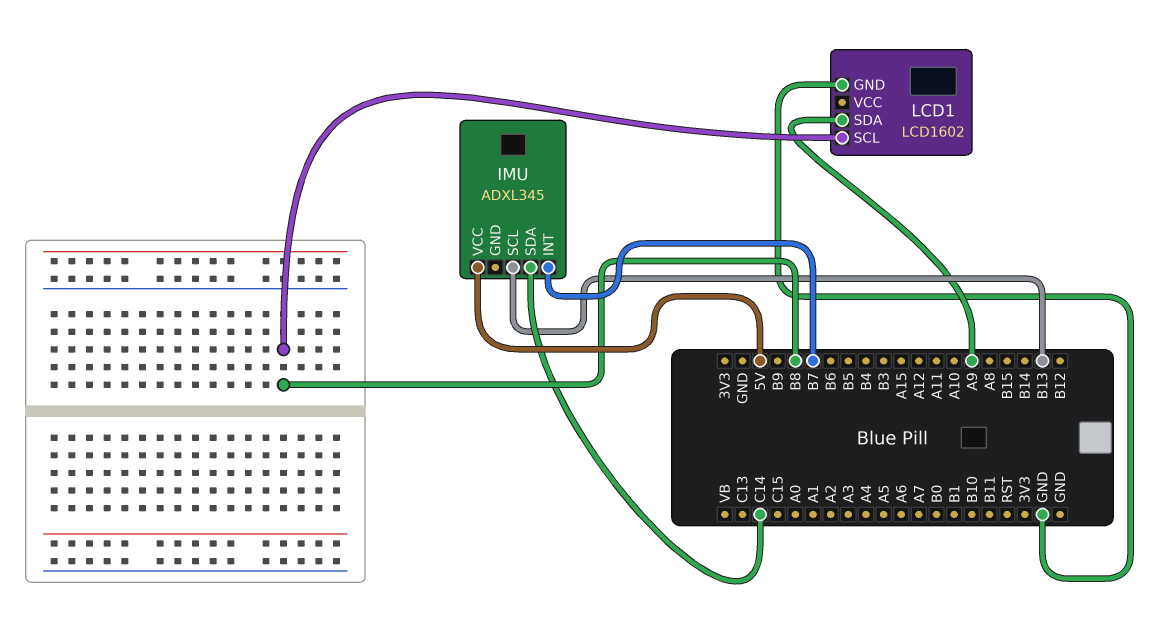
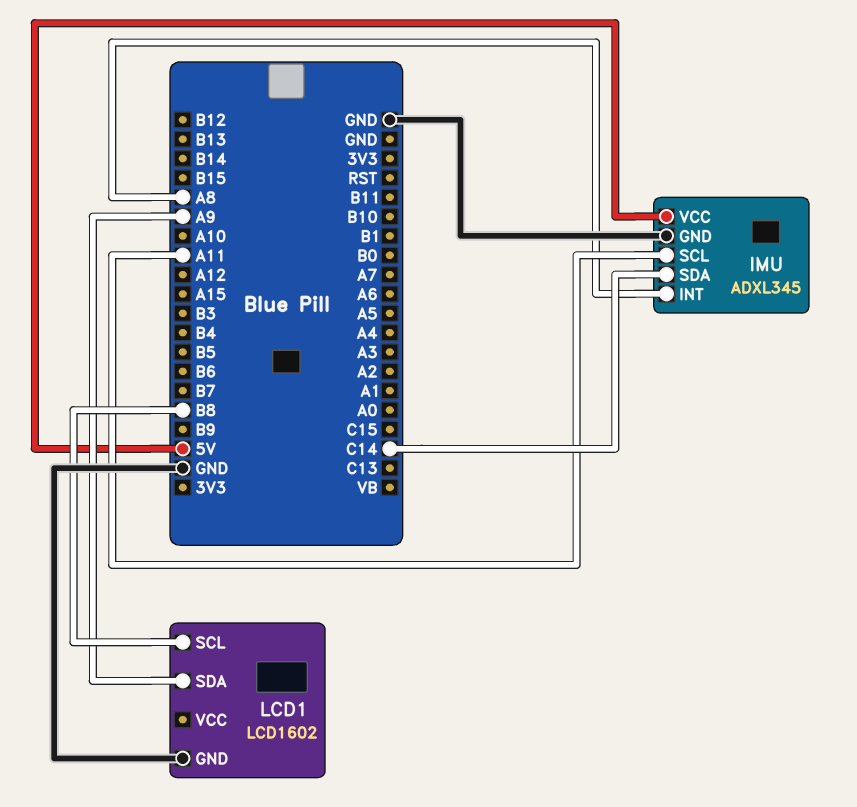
IMU pin GND: none -> GND
IMU pin INT: B7 -> A8
IMU pin SCL: B13 -> A11

